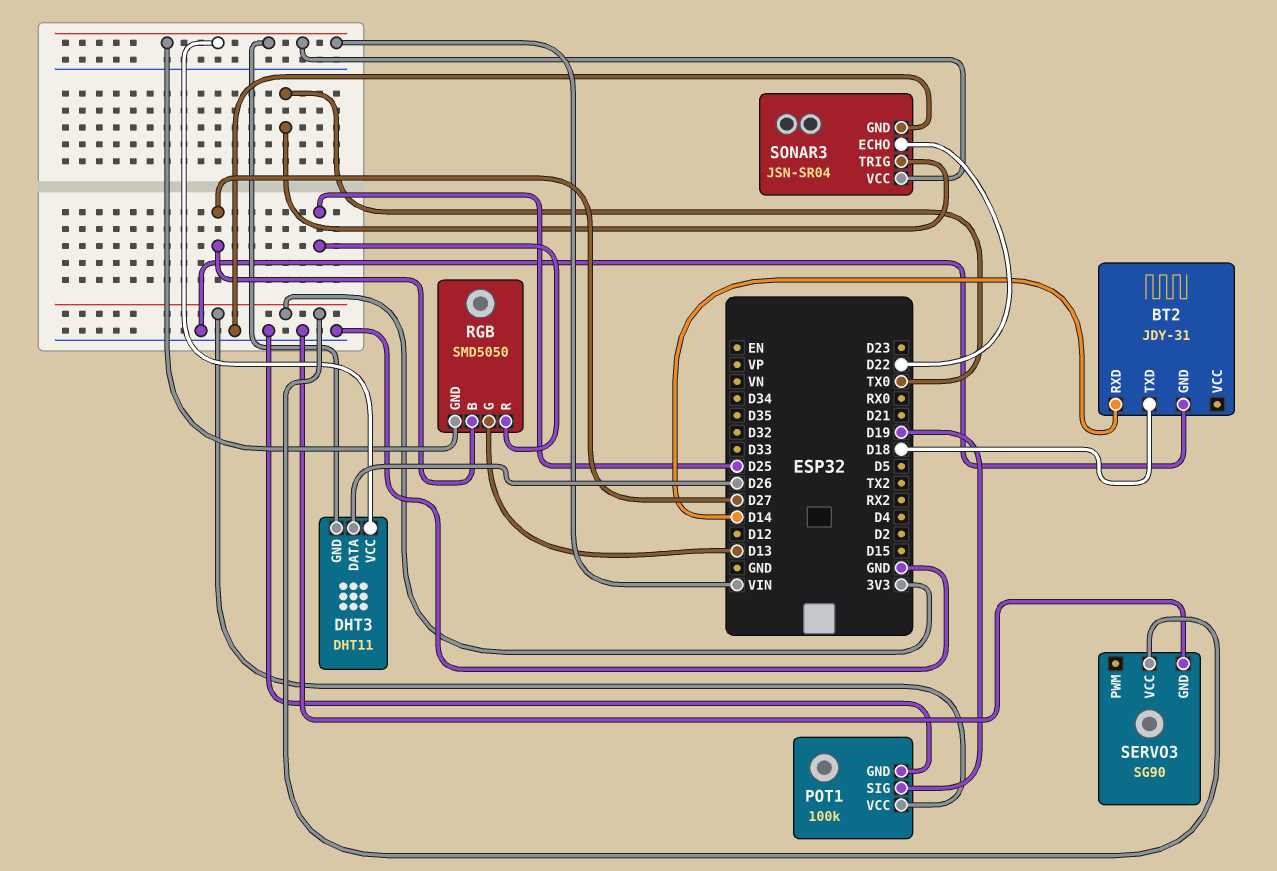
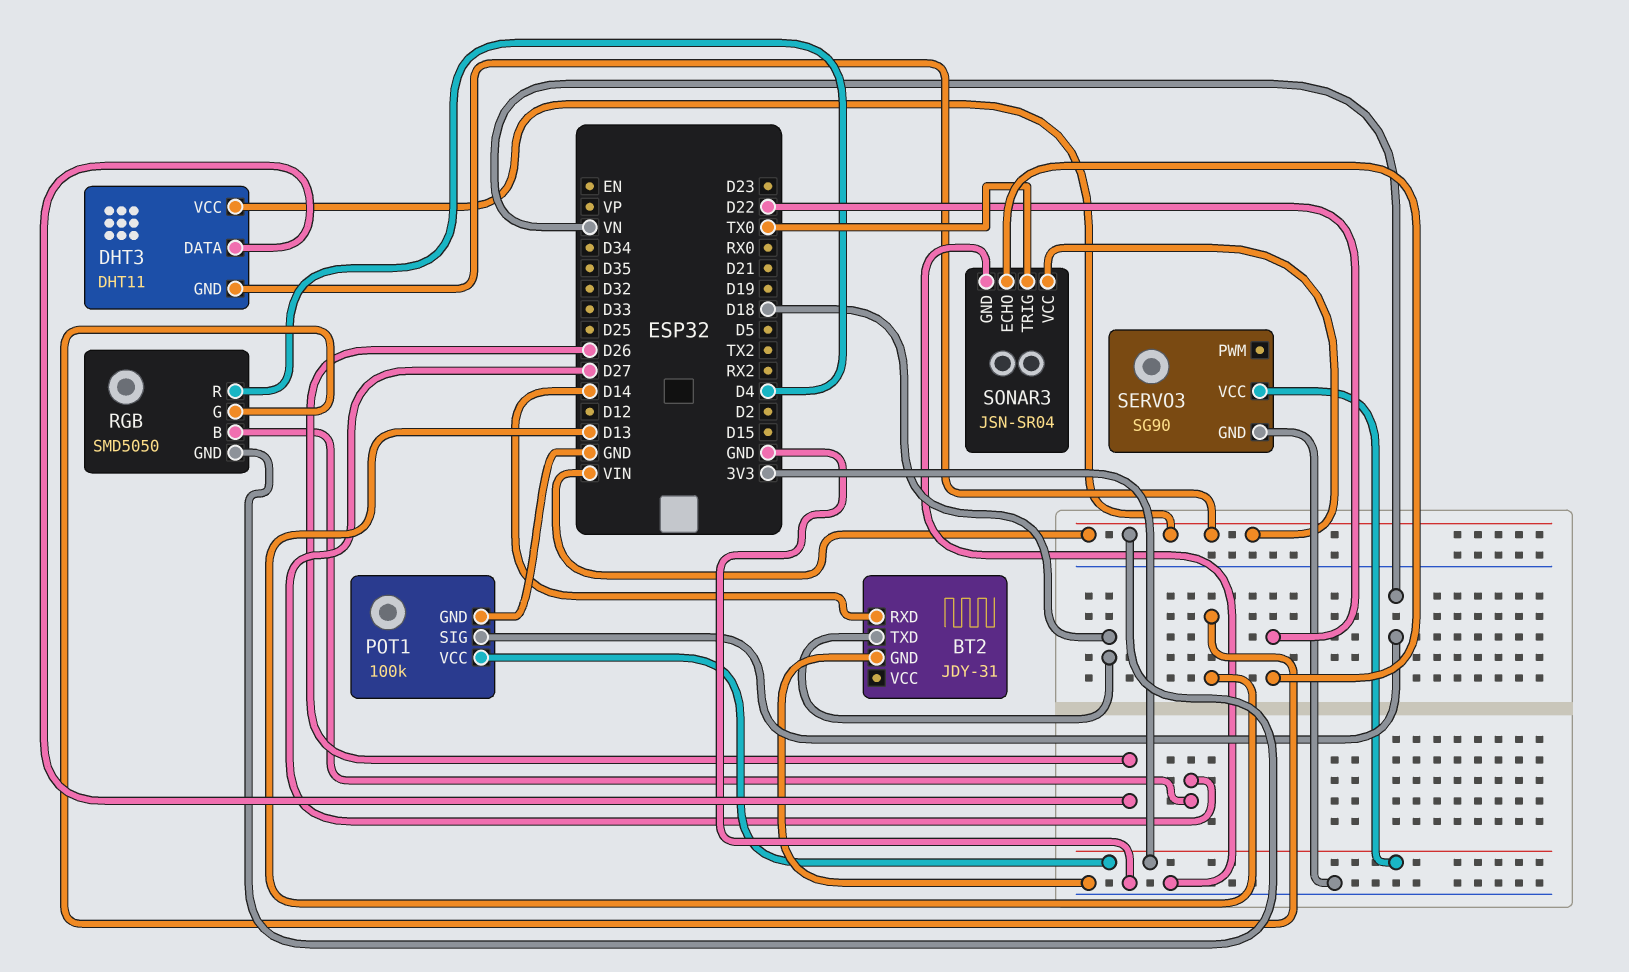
POT1 pin SIG: D19 -> VN
RGB pin R: D25 -> D4

